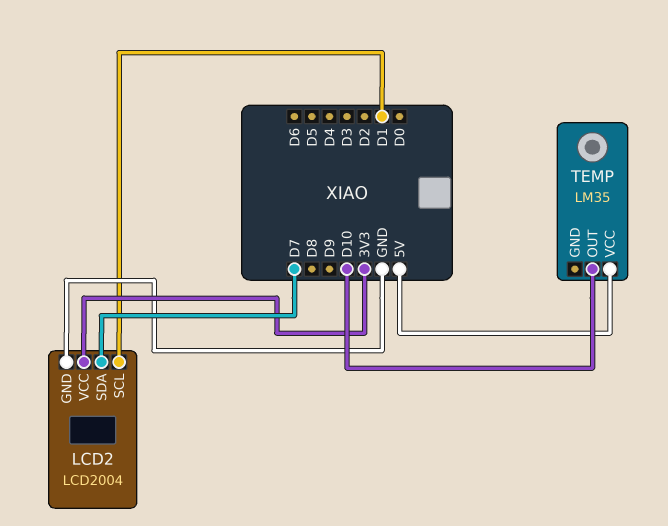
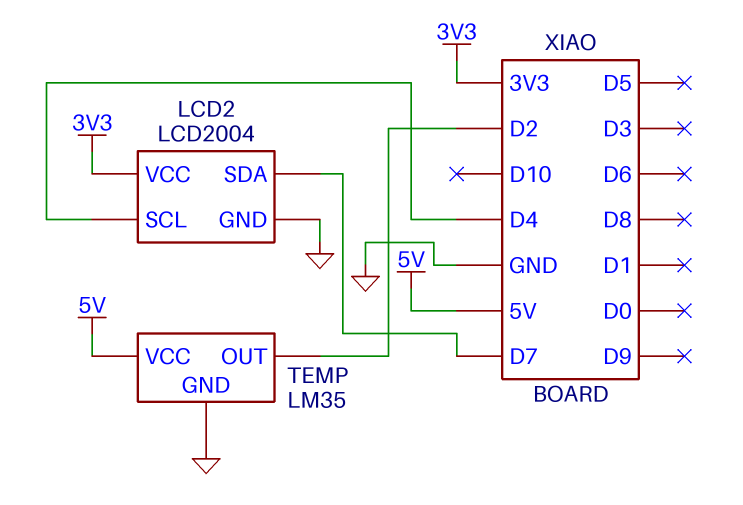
LCD2 pin SCL: D1 -> D4
TEMP pin GND: none -> GND
TEMP pin OUT: D10 -> D2

